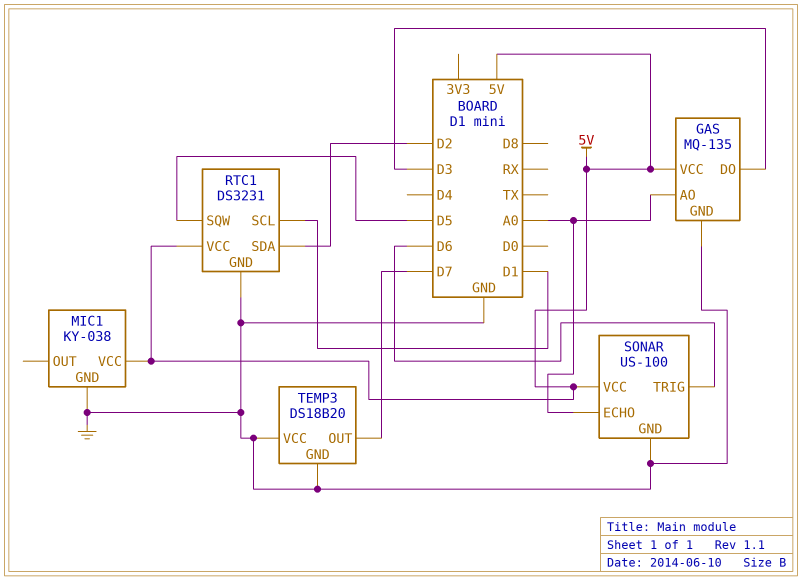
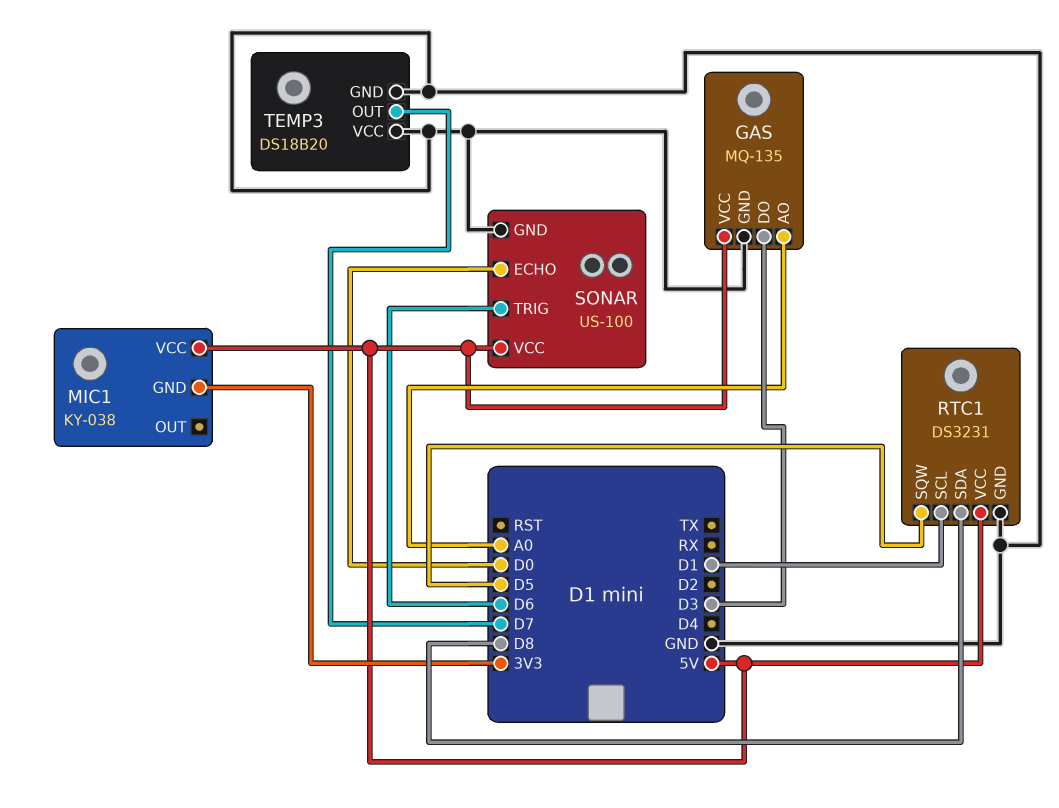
MIC1 pin GND: GND -> 3V3
RTC1 pin SDA: D2 -> D8
SONAR pin ECHO: A0 -> D0

